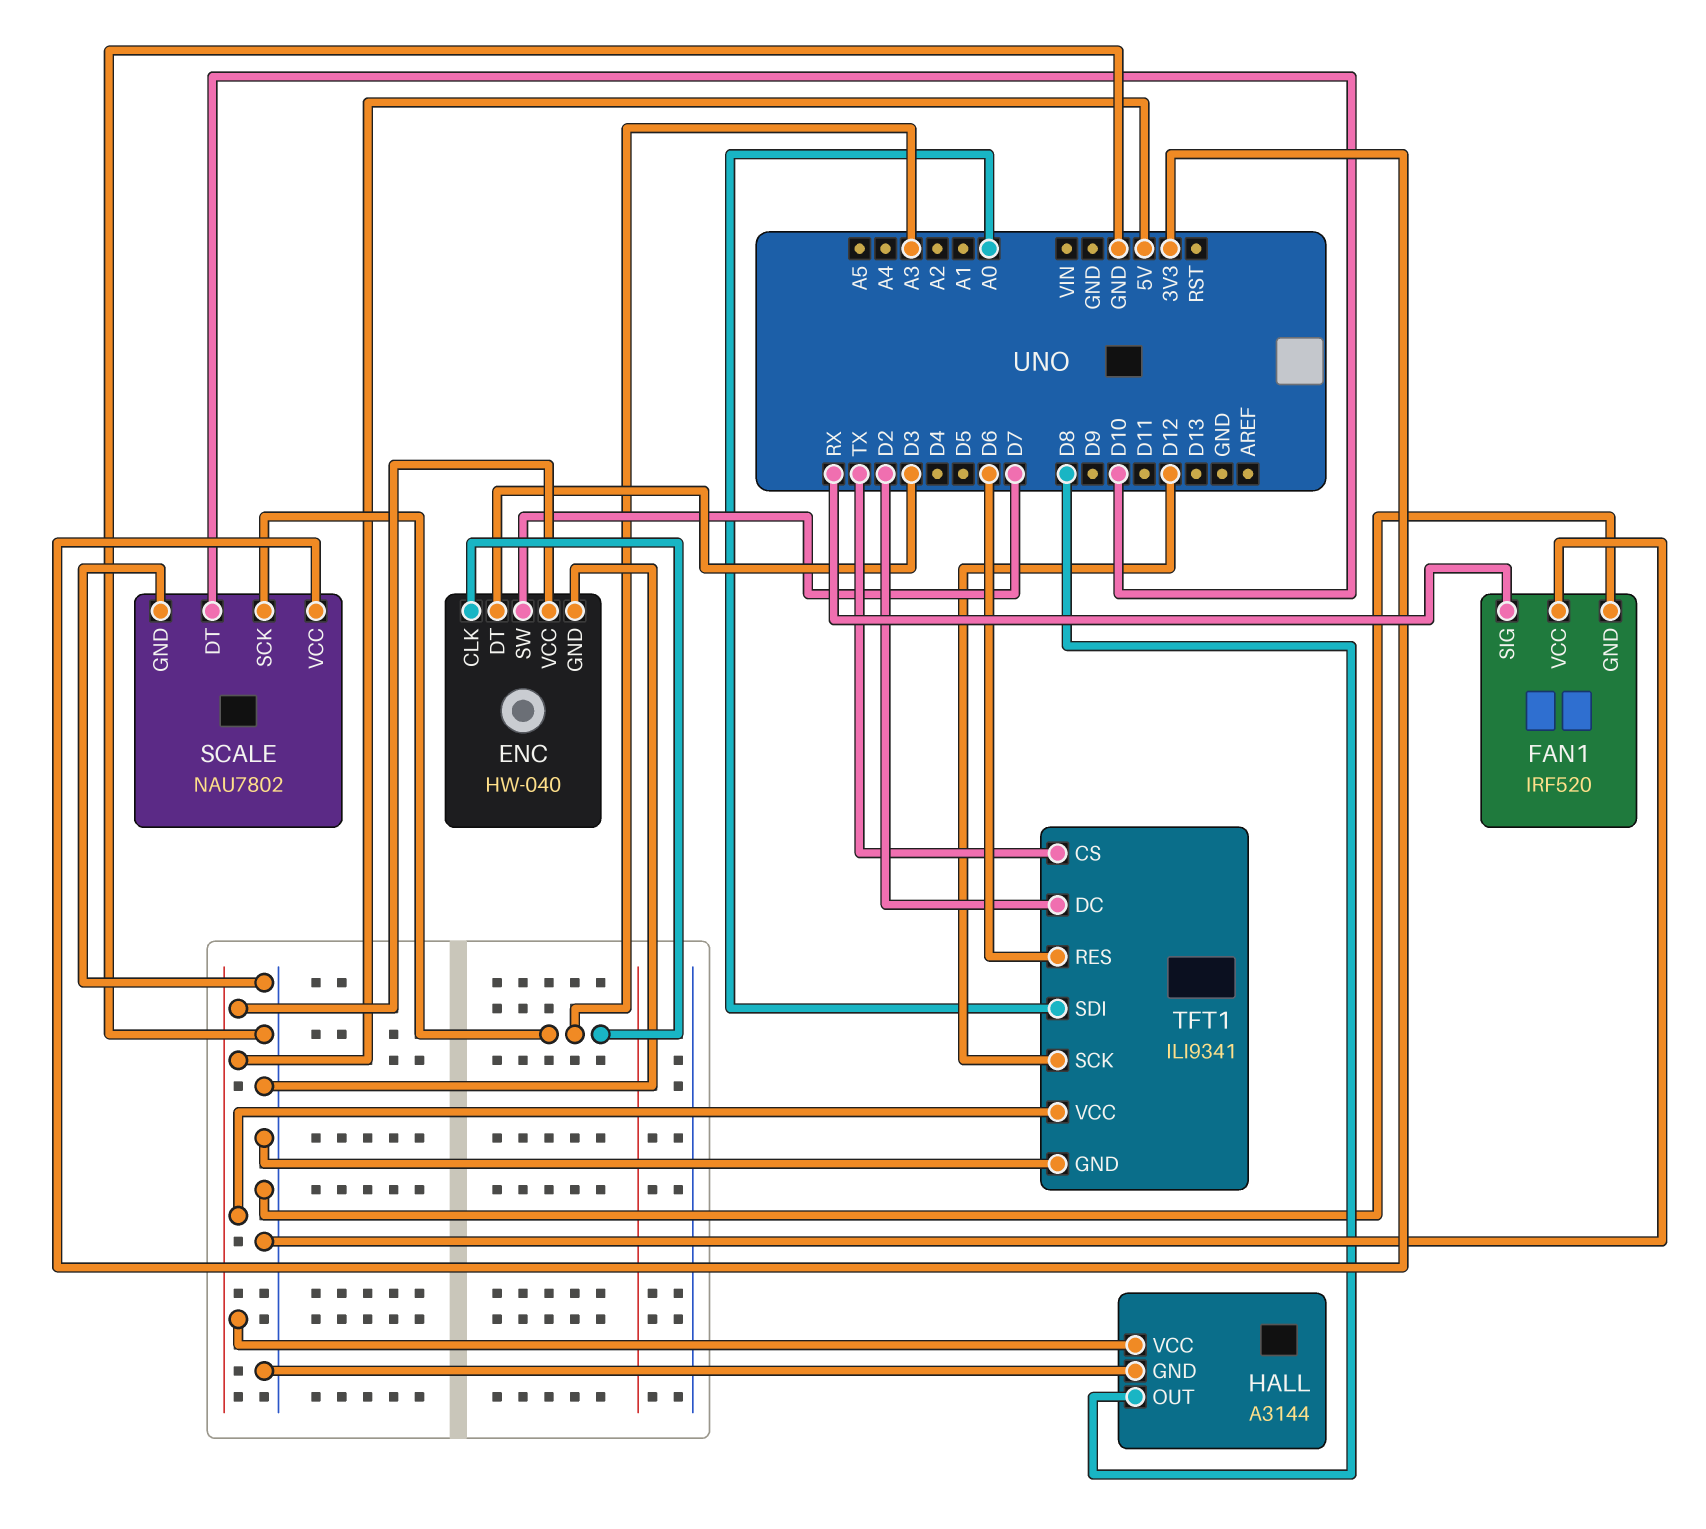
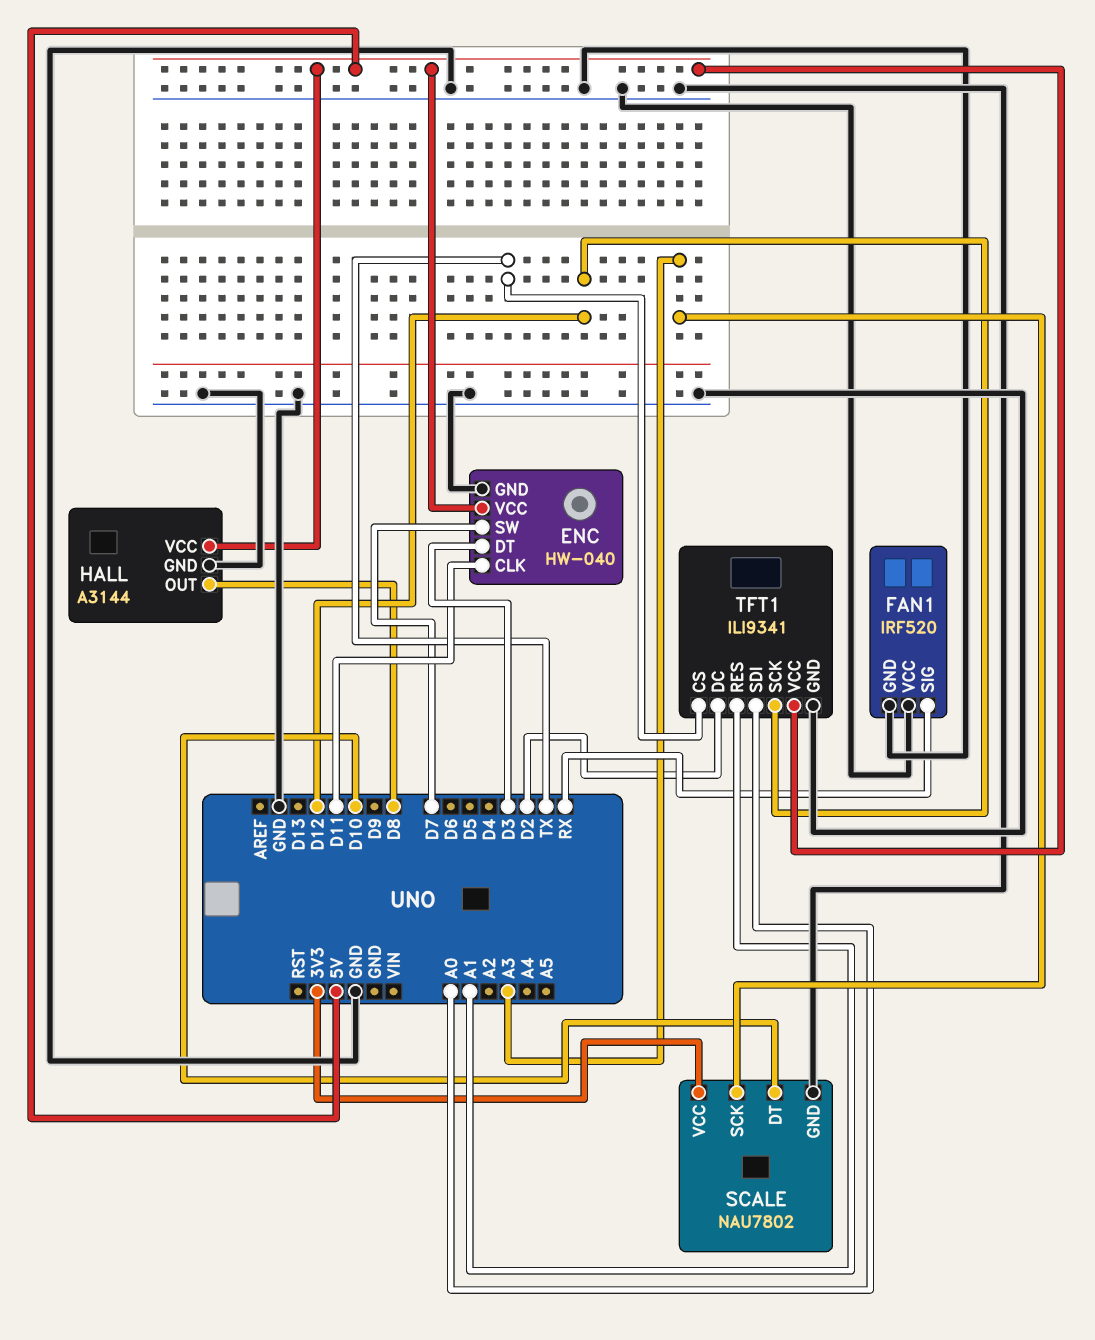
ENC pin CLK: A3 -> D11
TFT1 pin RES: D6 -> A1

